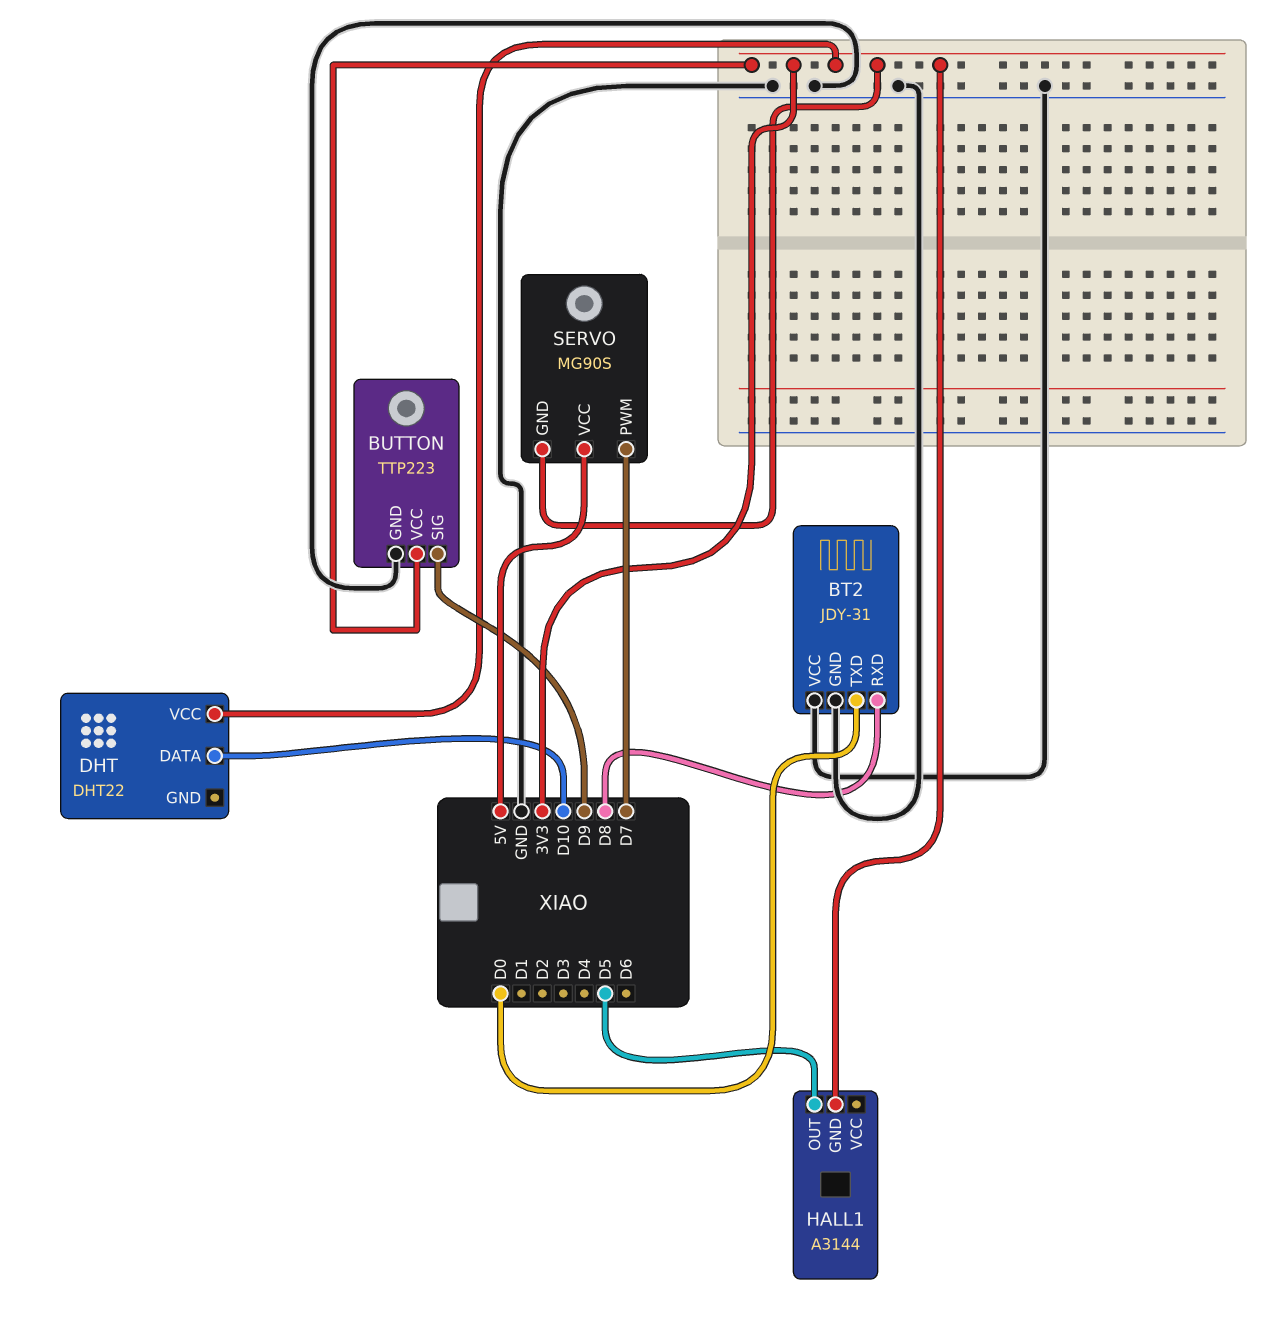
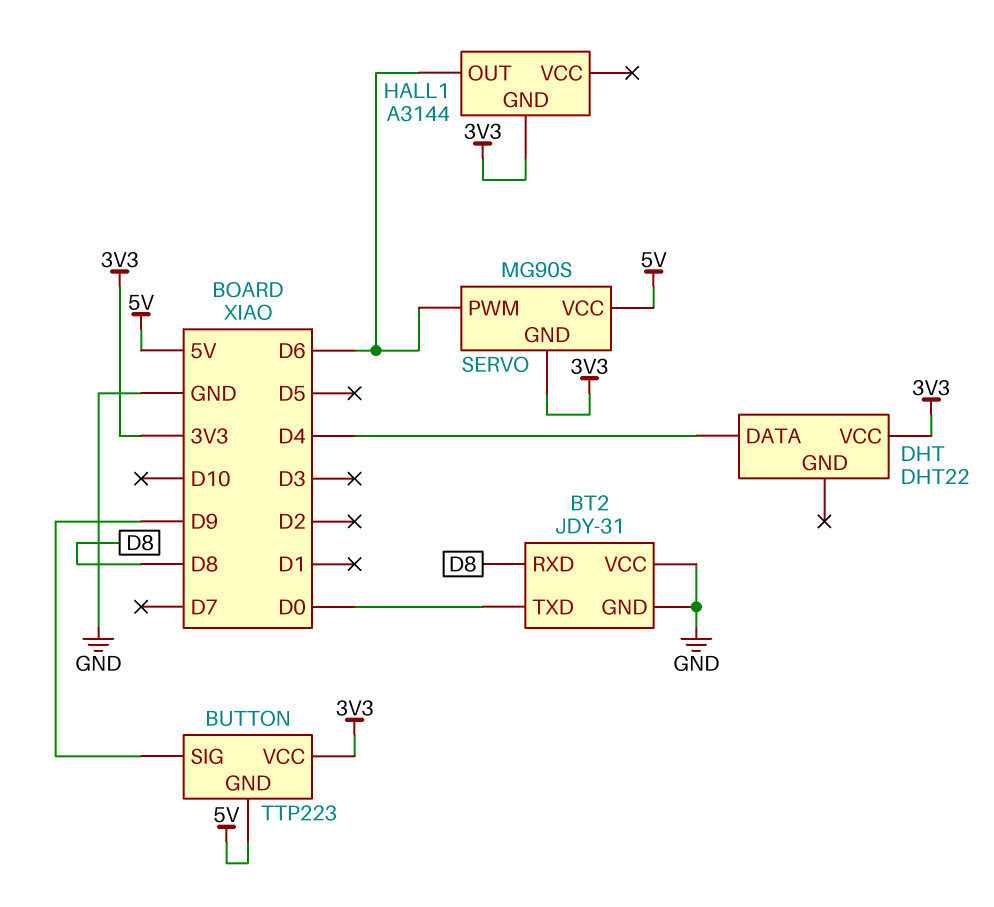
BUTTON pin GND: GND -> 5V
DHT pin DATA: D10 -> D4
HALL1 pin OUT: D5 -> D6
SERVO pin PWM: D7 -> D6

